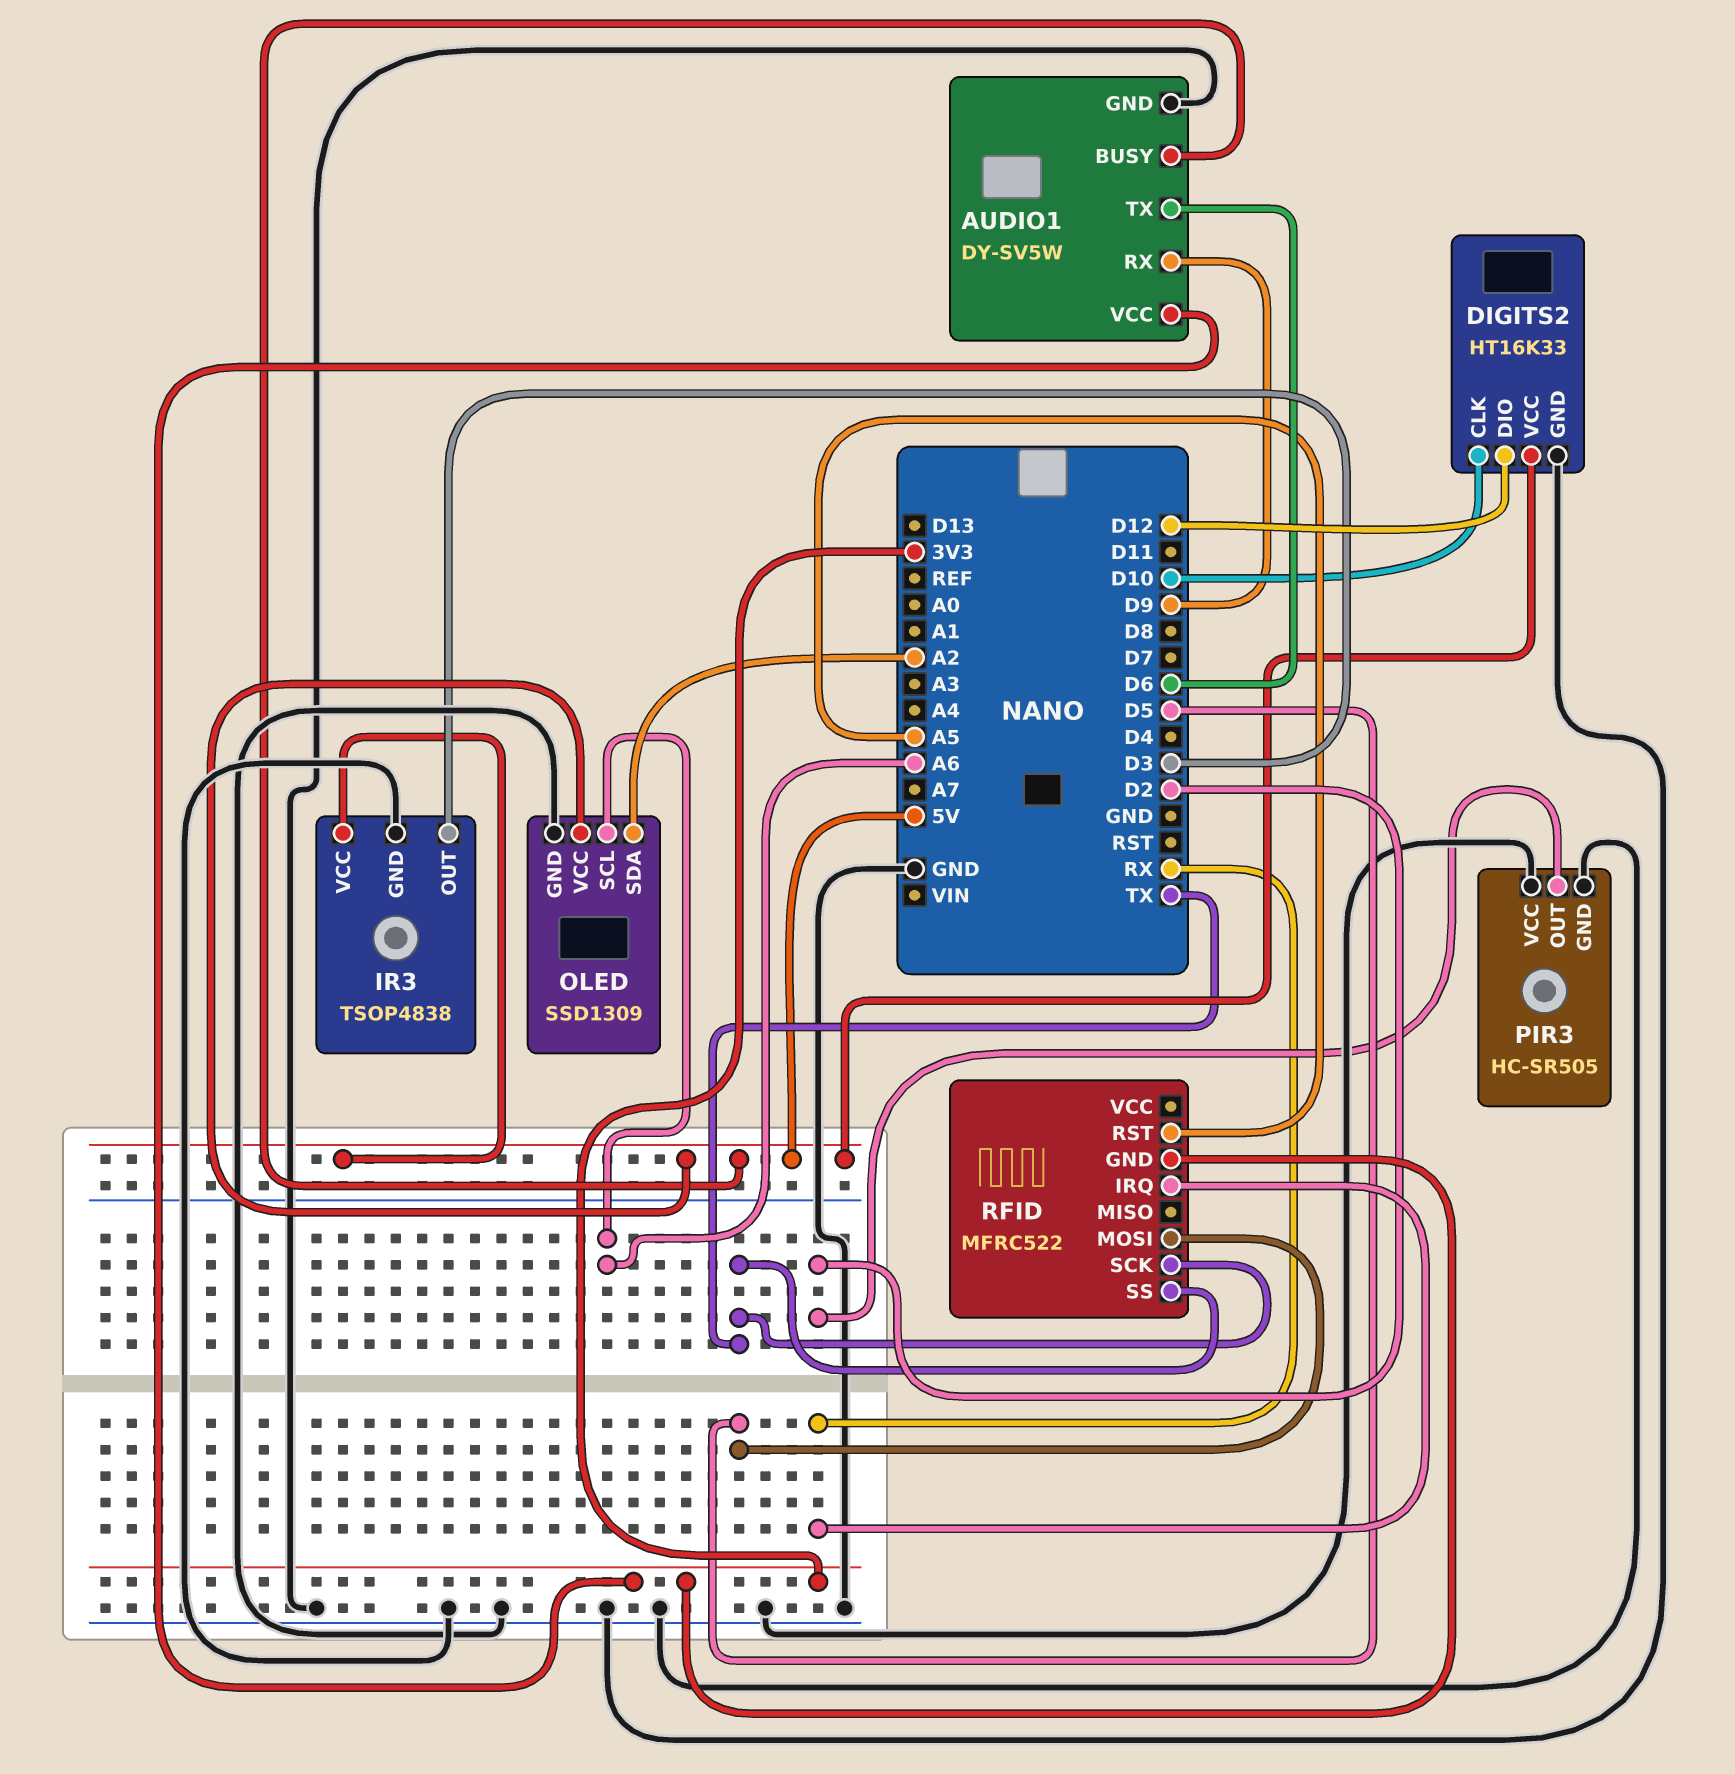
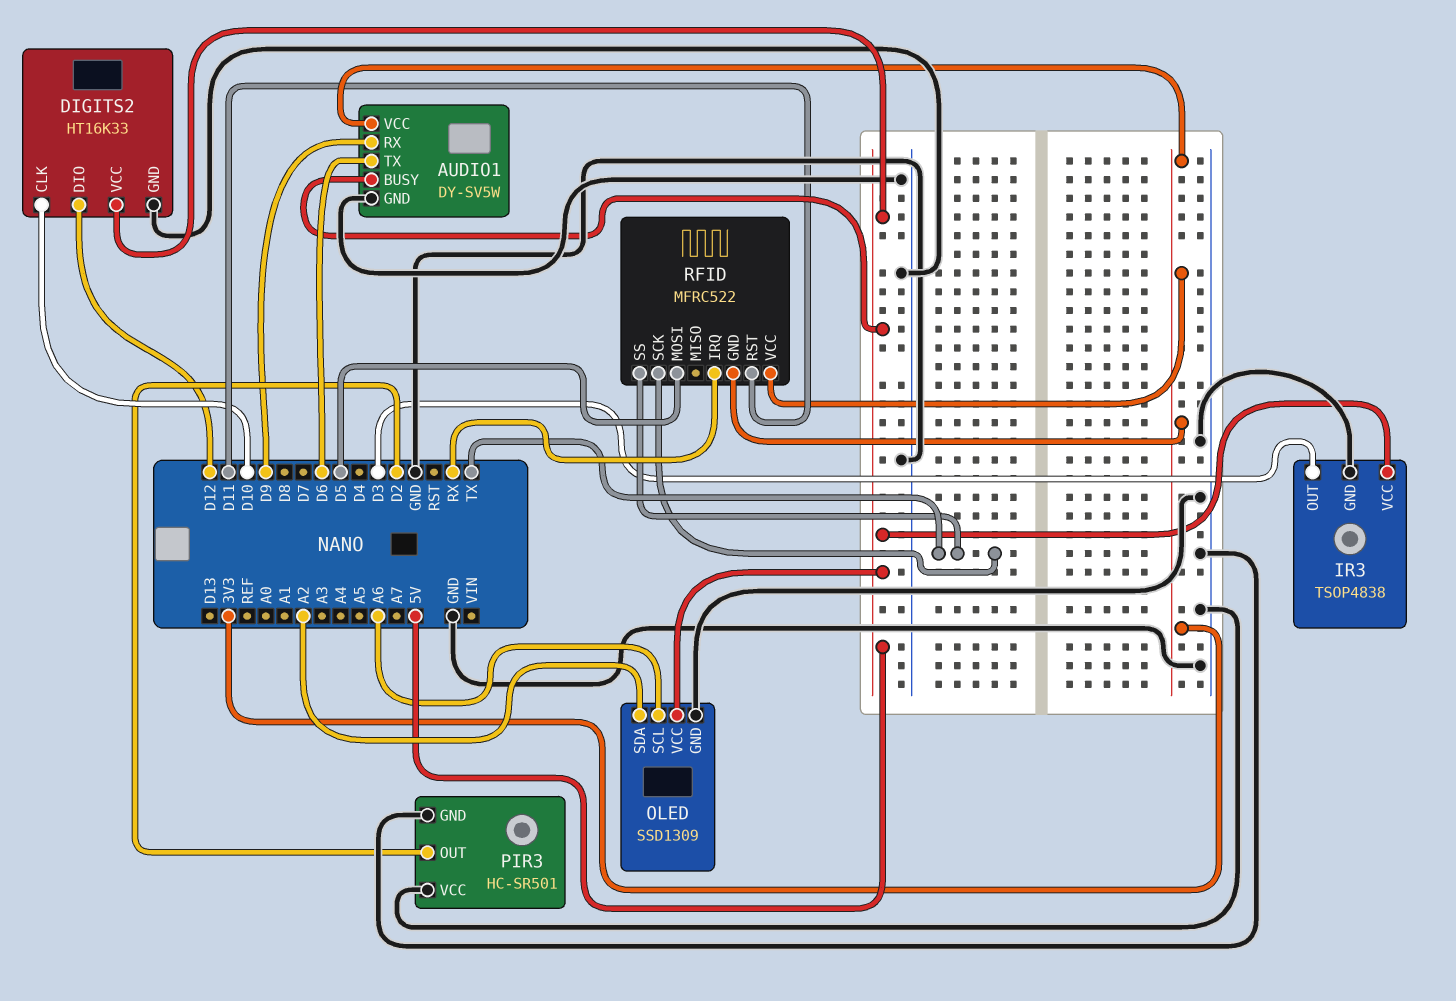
PIR3: HC-SR505 -> HC-SR501
RFID pin RST: A5 -> D11
RFID pin VCC: none -> 3V3

